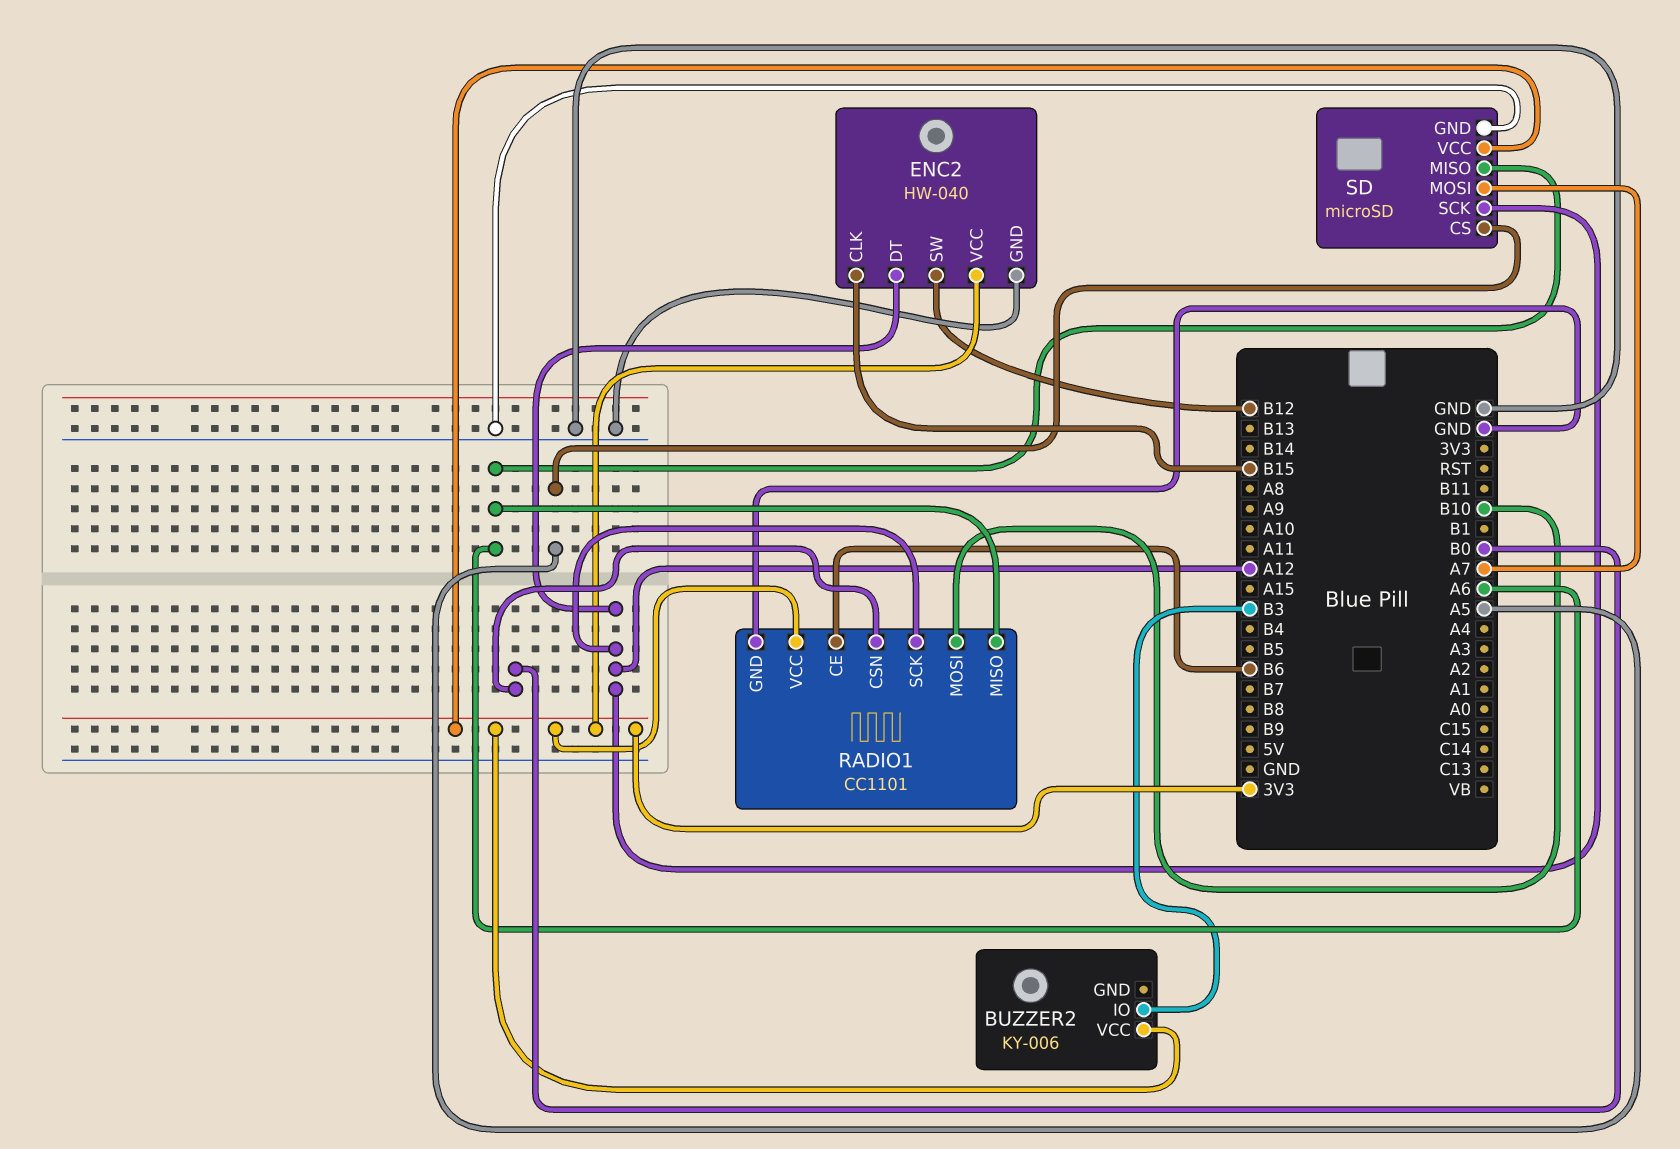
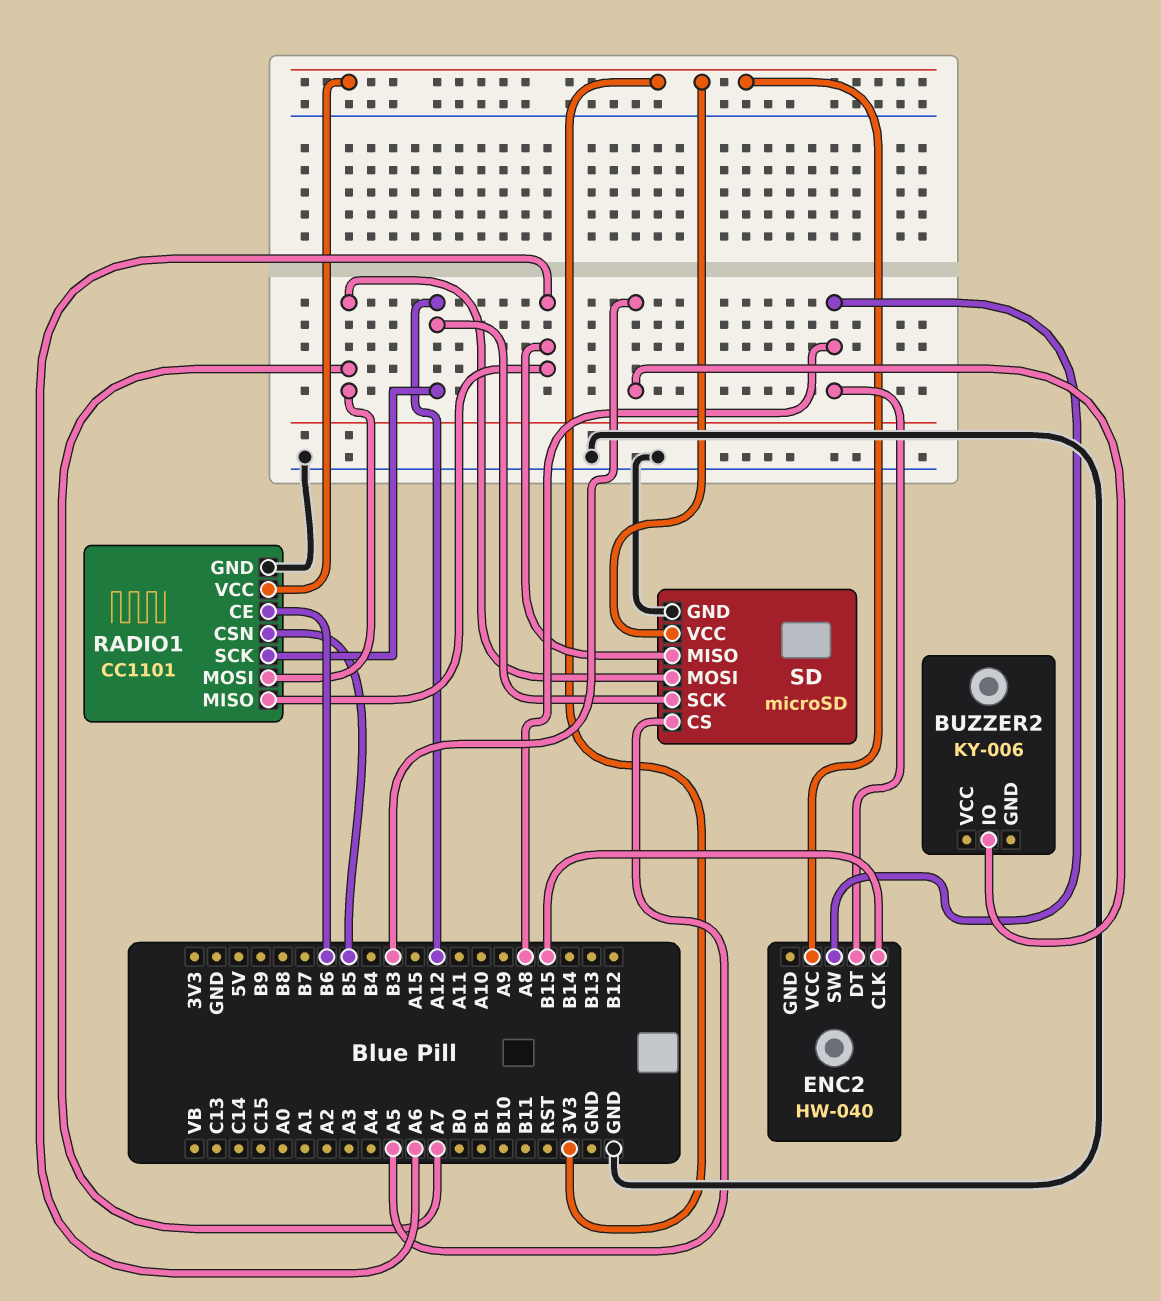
BUZZER2 pin VCC: 3V3 -> none
ENC2 pin DT: A12 -> A8
ENC2 pin GND: GND -> none
ENC2 pin SW: B12 -> A8
RADIO1 pin CSN: B0 -> B5
RADIO1 pin MOSI: B10 -> A7

